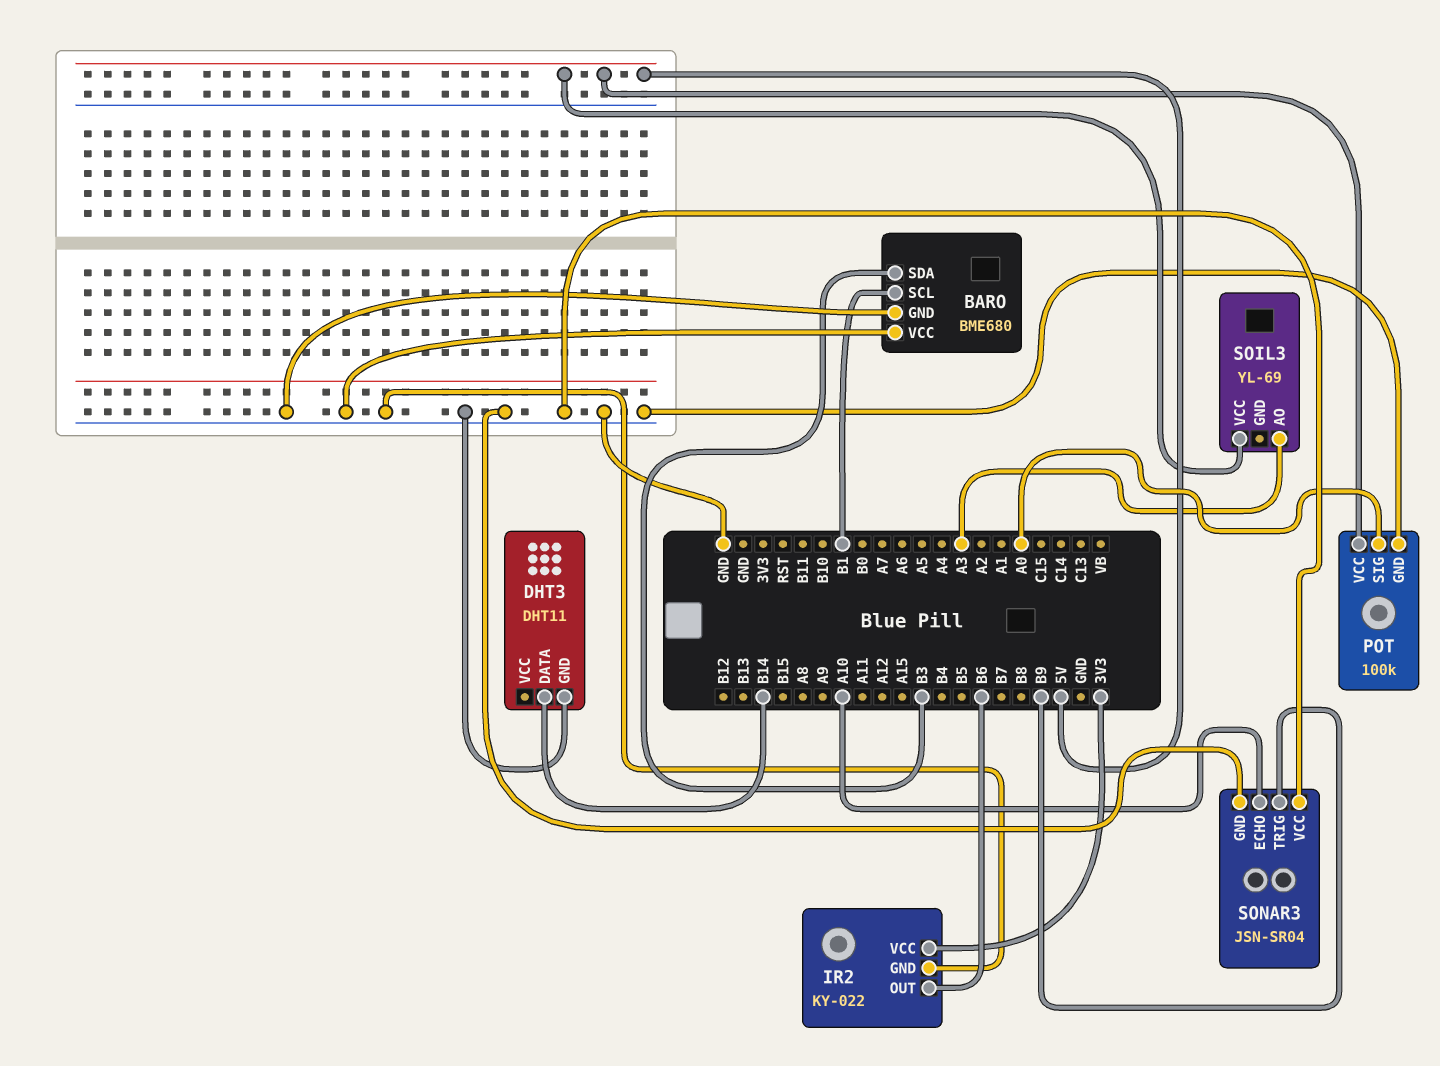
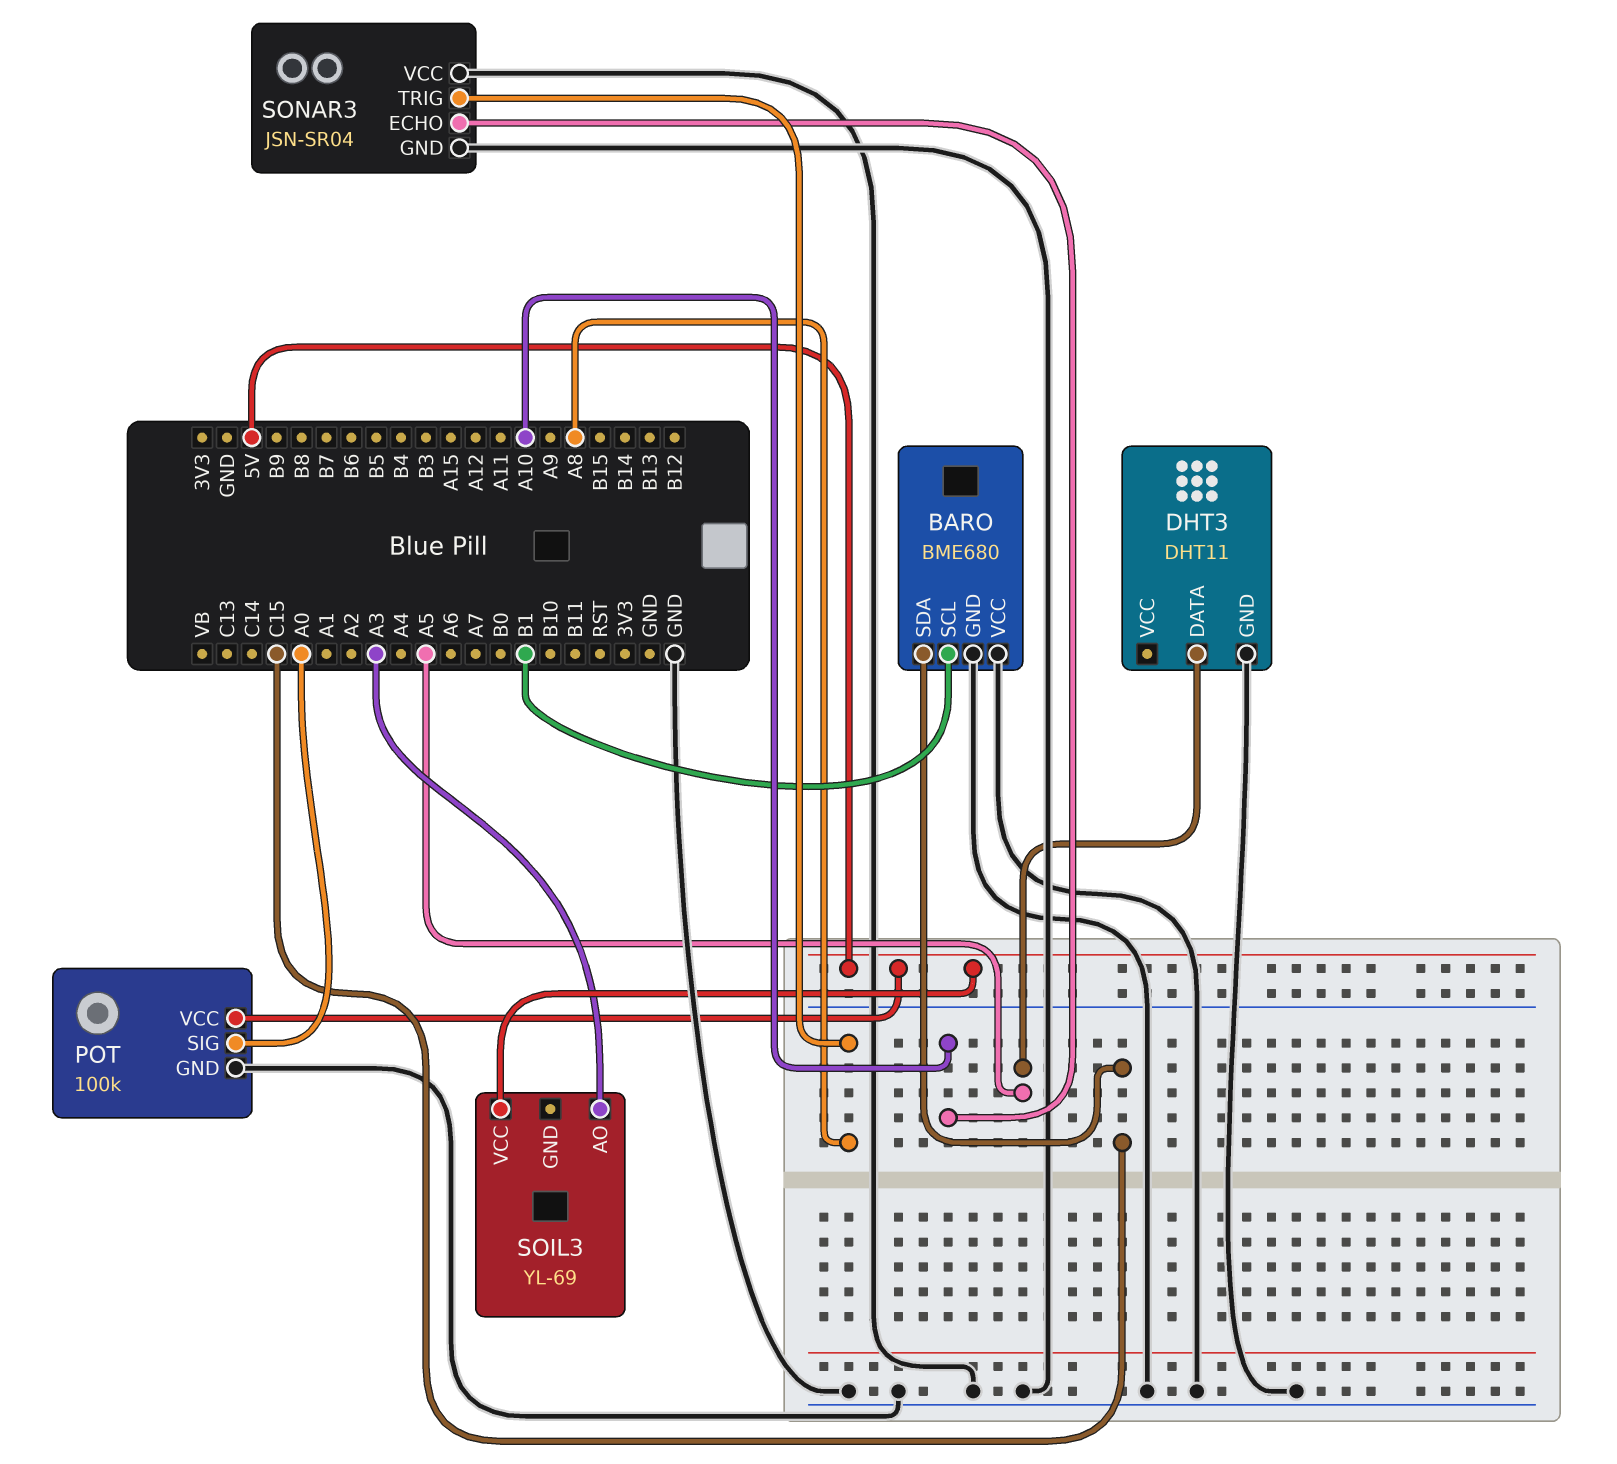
BARO pin SDA: B3 -> C15
DHT3 pin DATA: B14 -> A5
IR2: KY-022 -> none
IR2 pin GND: GND -> none
IR2 pin OUT: B6 -> none
IR2 pin VCC: 3V3 -> none
SONAR3 pin TRIG: B9 -> A8

